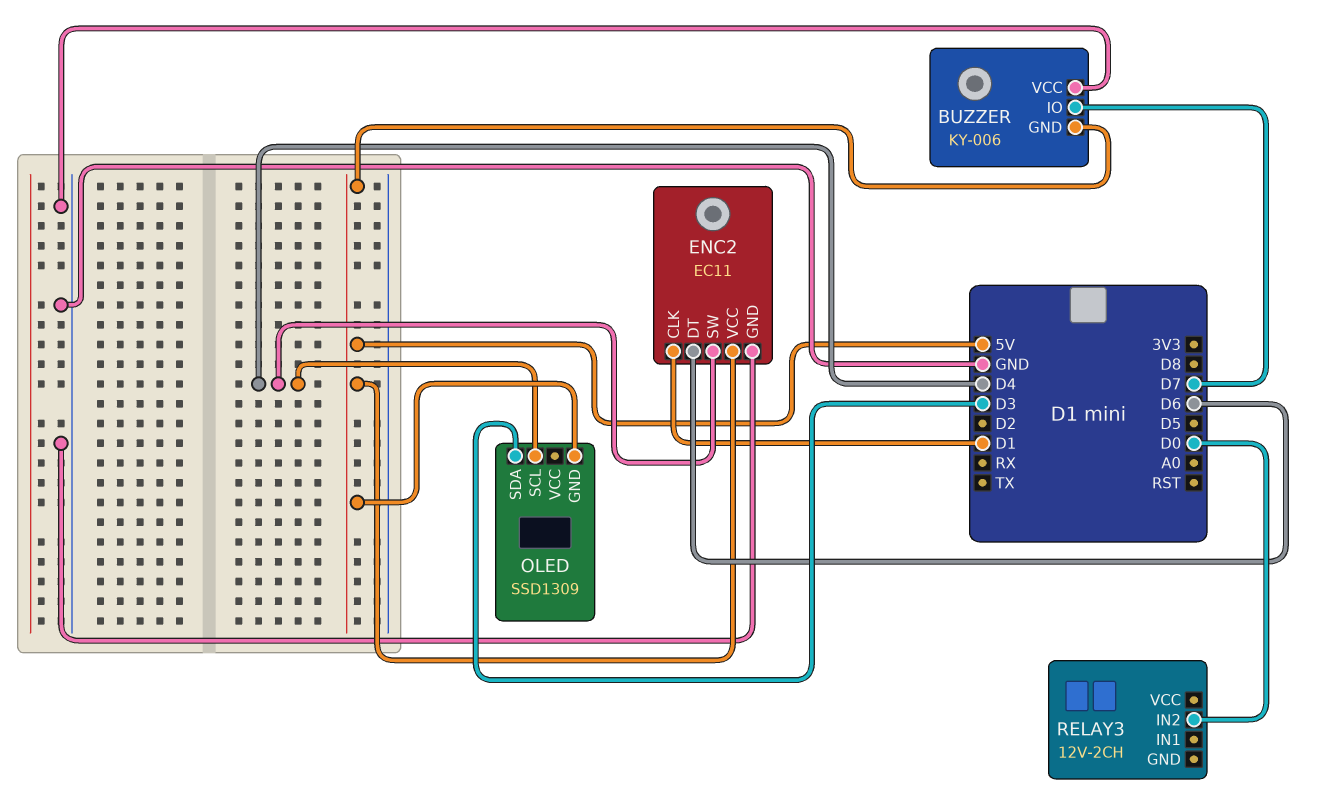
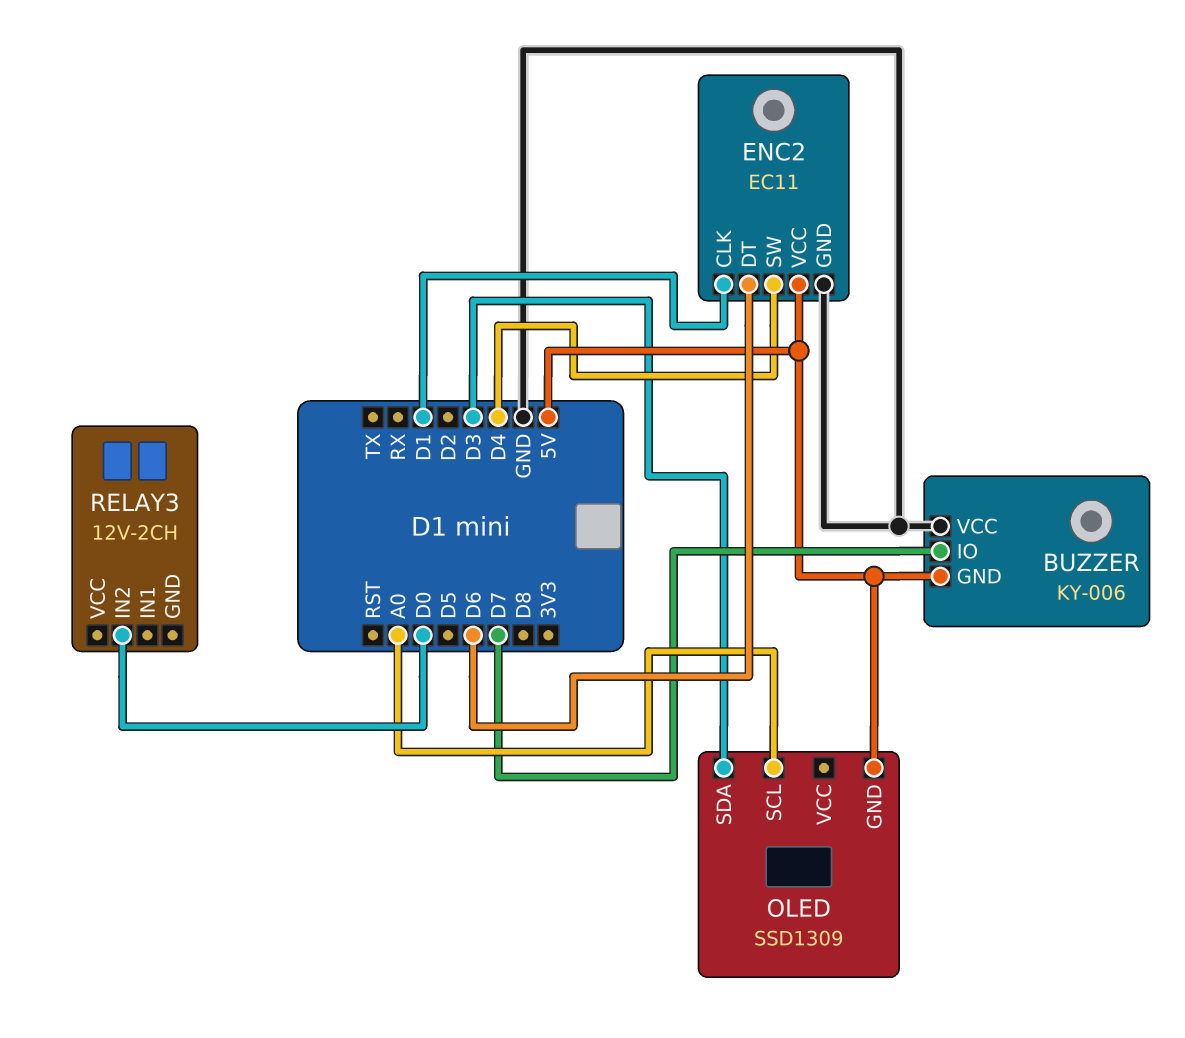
OLED pin SCL: D4 -> A0

